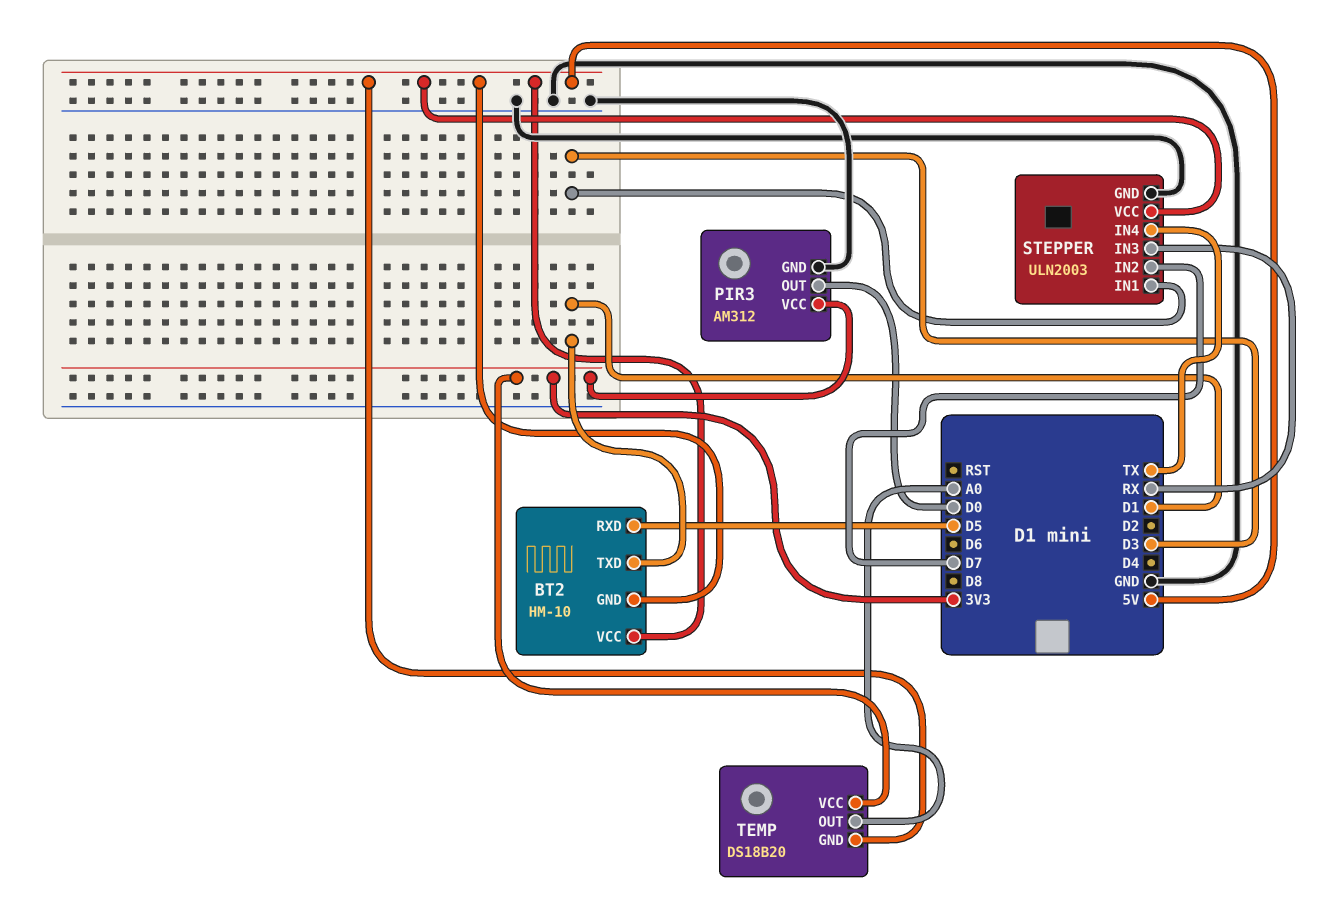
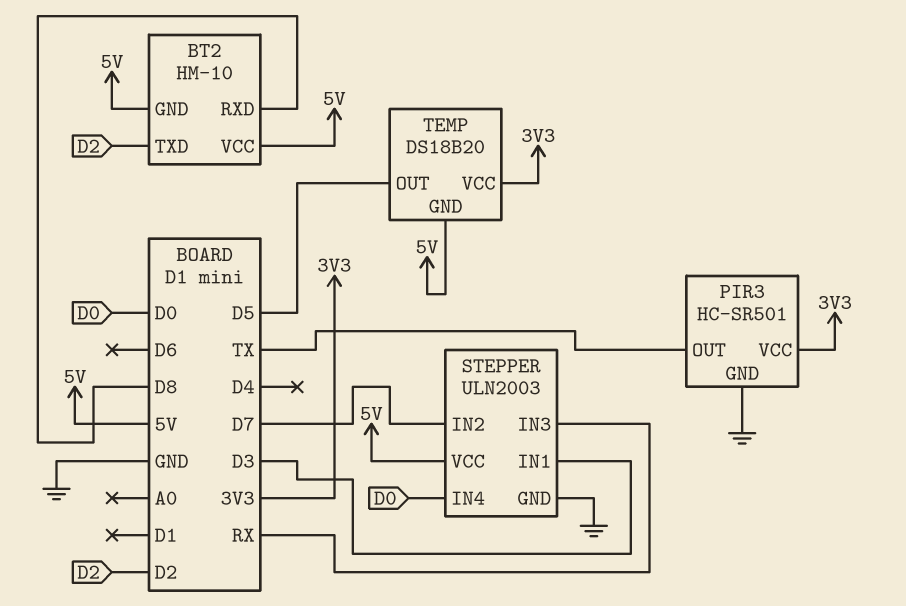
BT2 pin RXD: D5 -> D8
BT2 pin TXD: D1 -> D2
PIR3: AM312 -> HC-SR501
PIR3 pin OUT: D0 -> TX
STEPPER pin IN4: TX -> D0
TEMP pin OUT: A0 -> D5

